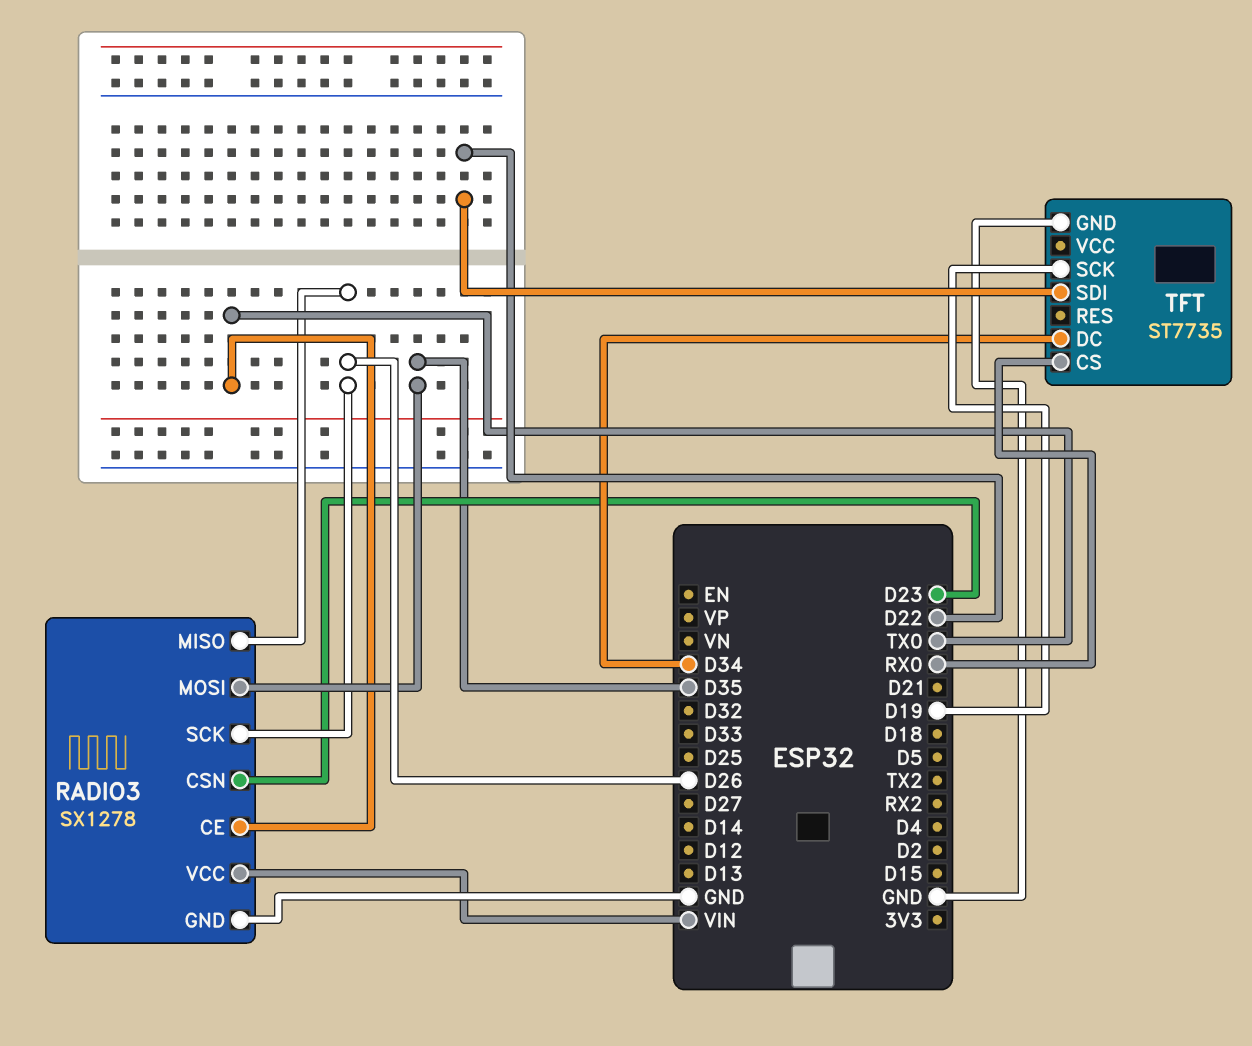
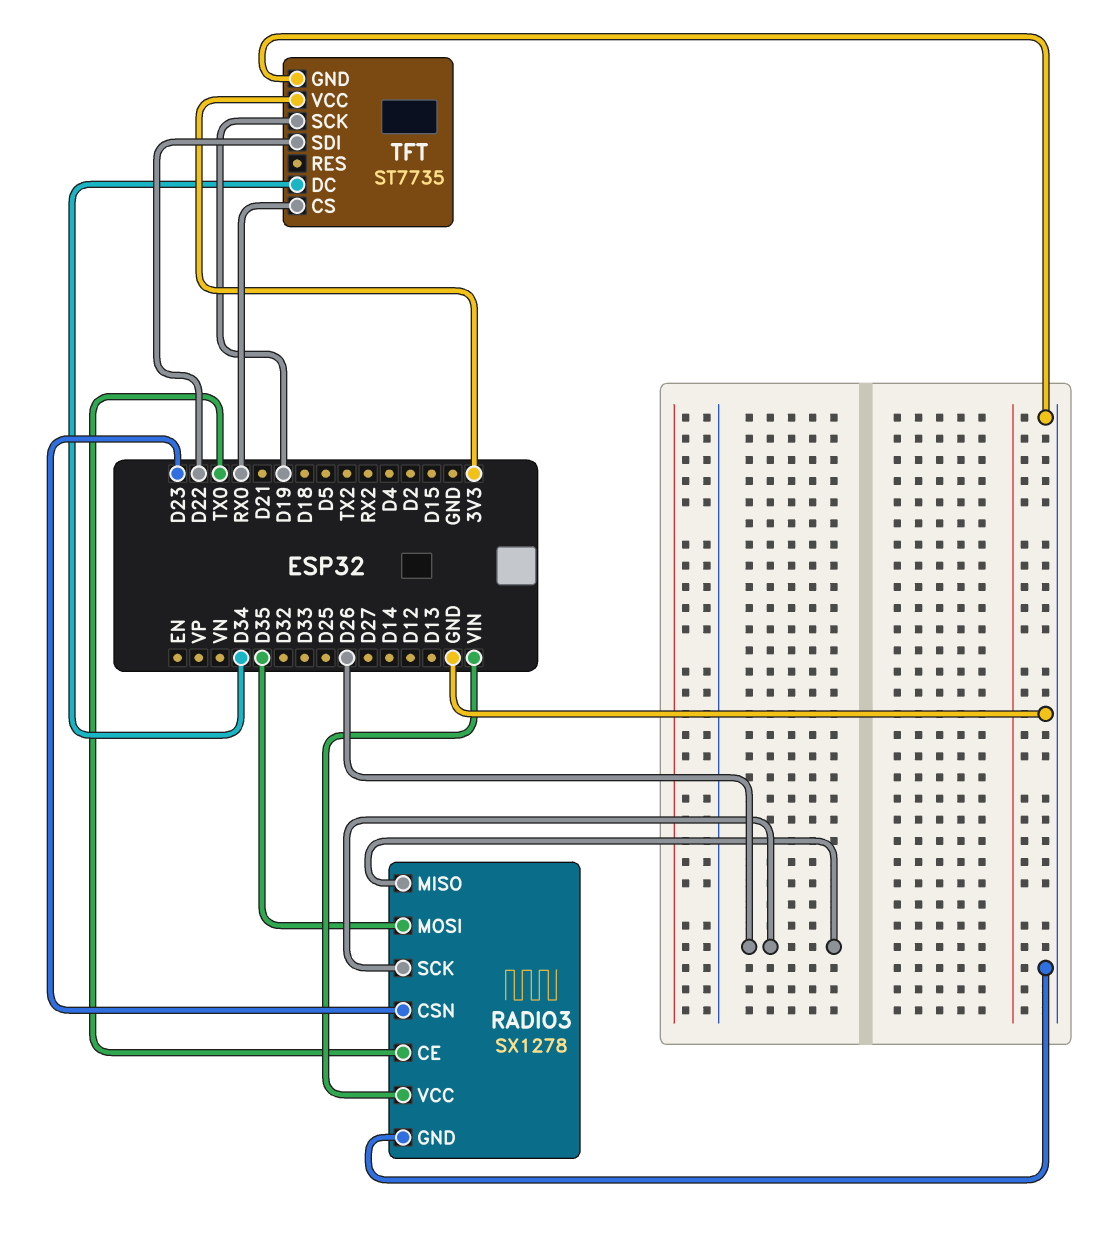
TFT pin VCC: none -> 3V3

